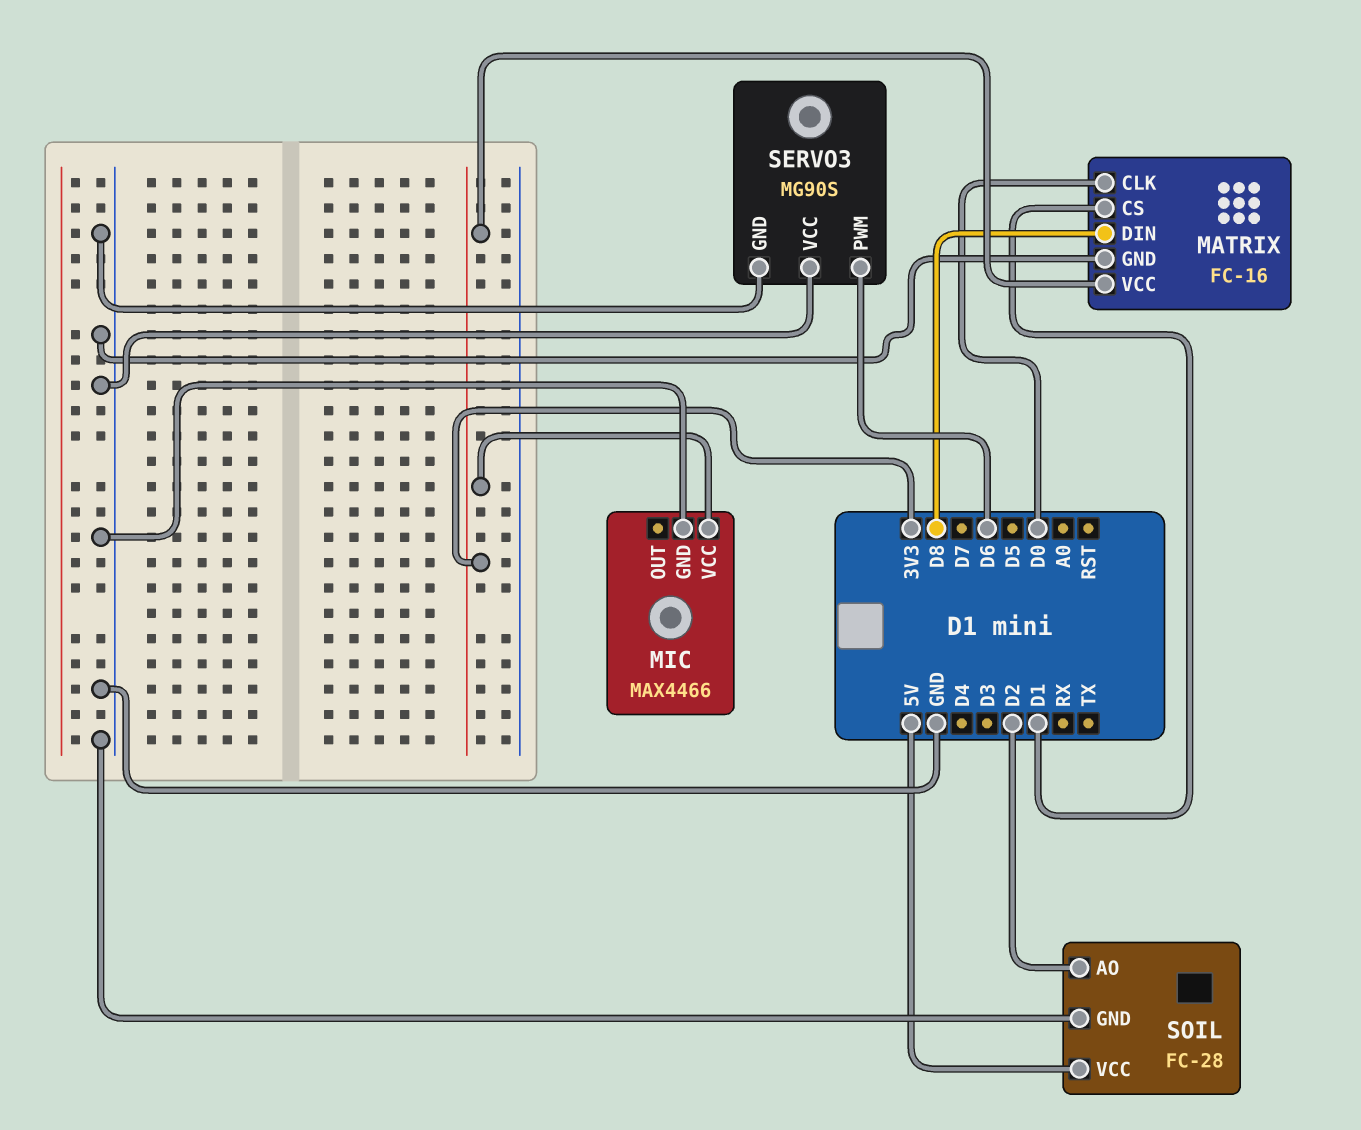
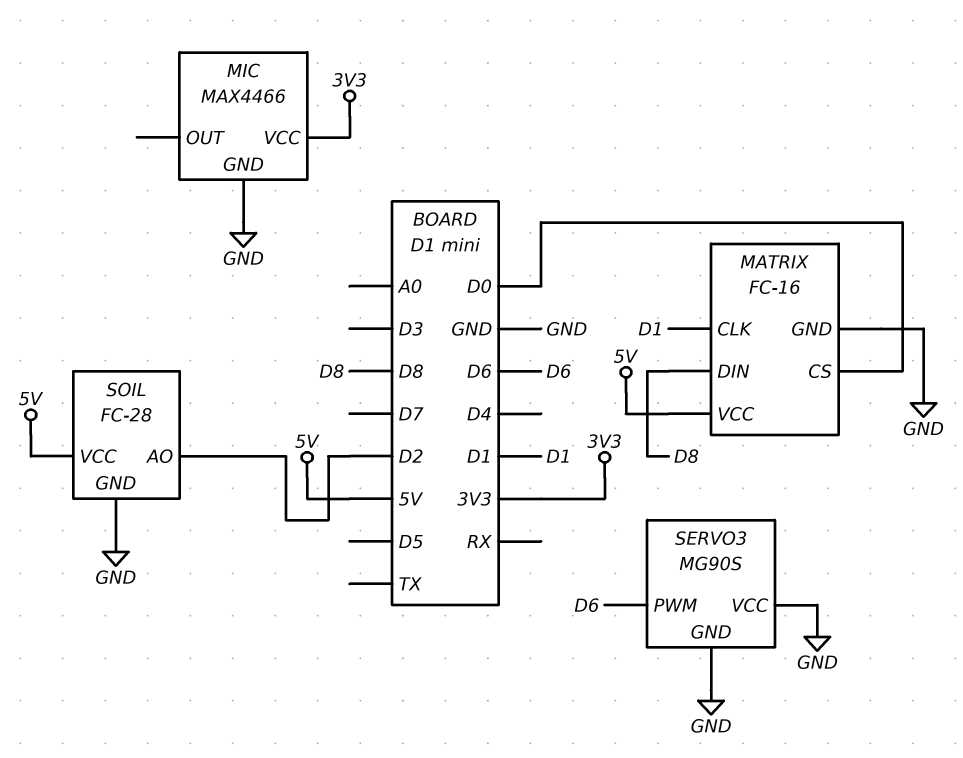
MATRIX pin CLK: D0 -> D1
MATRIX pin CS: D1 -> D0
MATRIX pin VCC: 3V3 -> 5V

